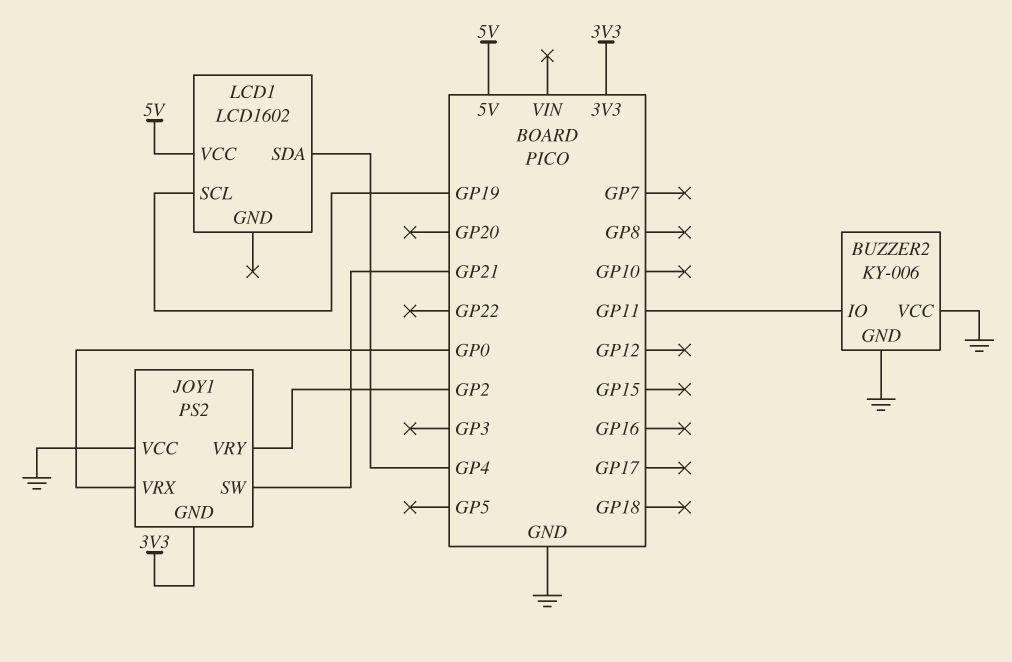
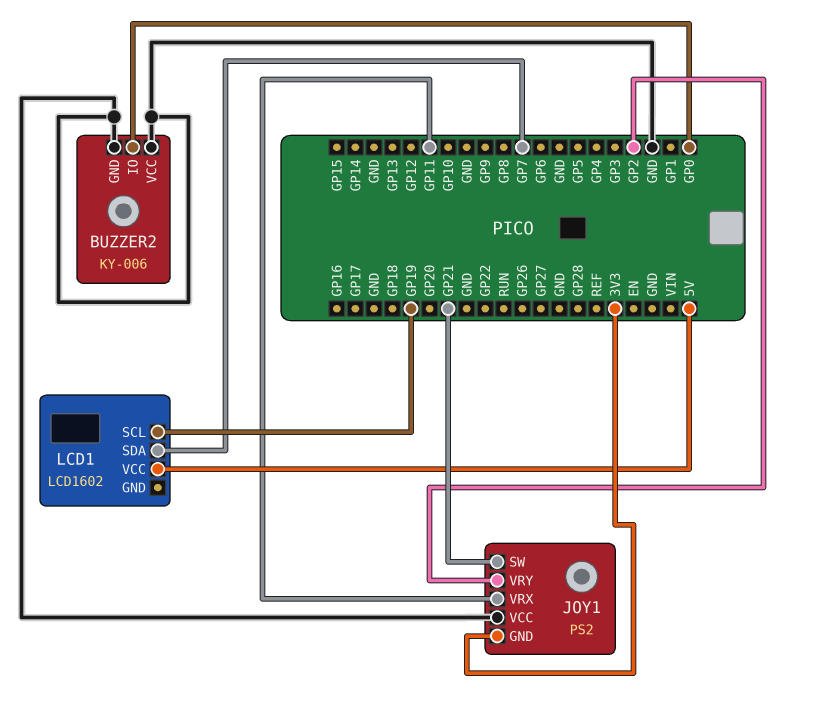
BUZZER2 pin IO: GP11 -> GP0
JOY1 pin VRX: GP0 -> GP11
LCD1 pin SDA: GP4 -> GP7

